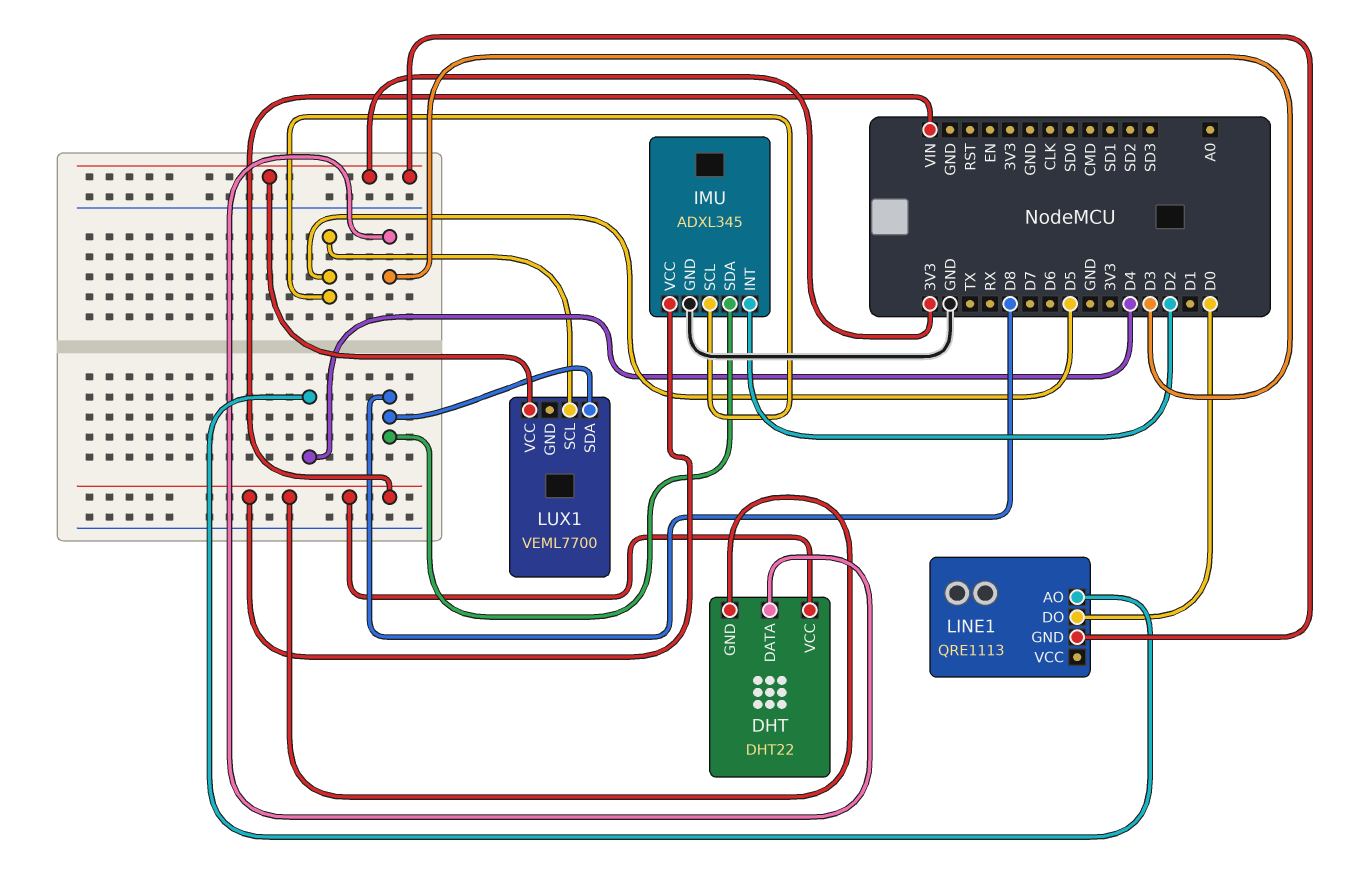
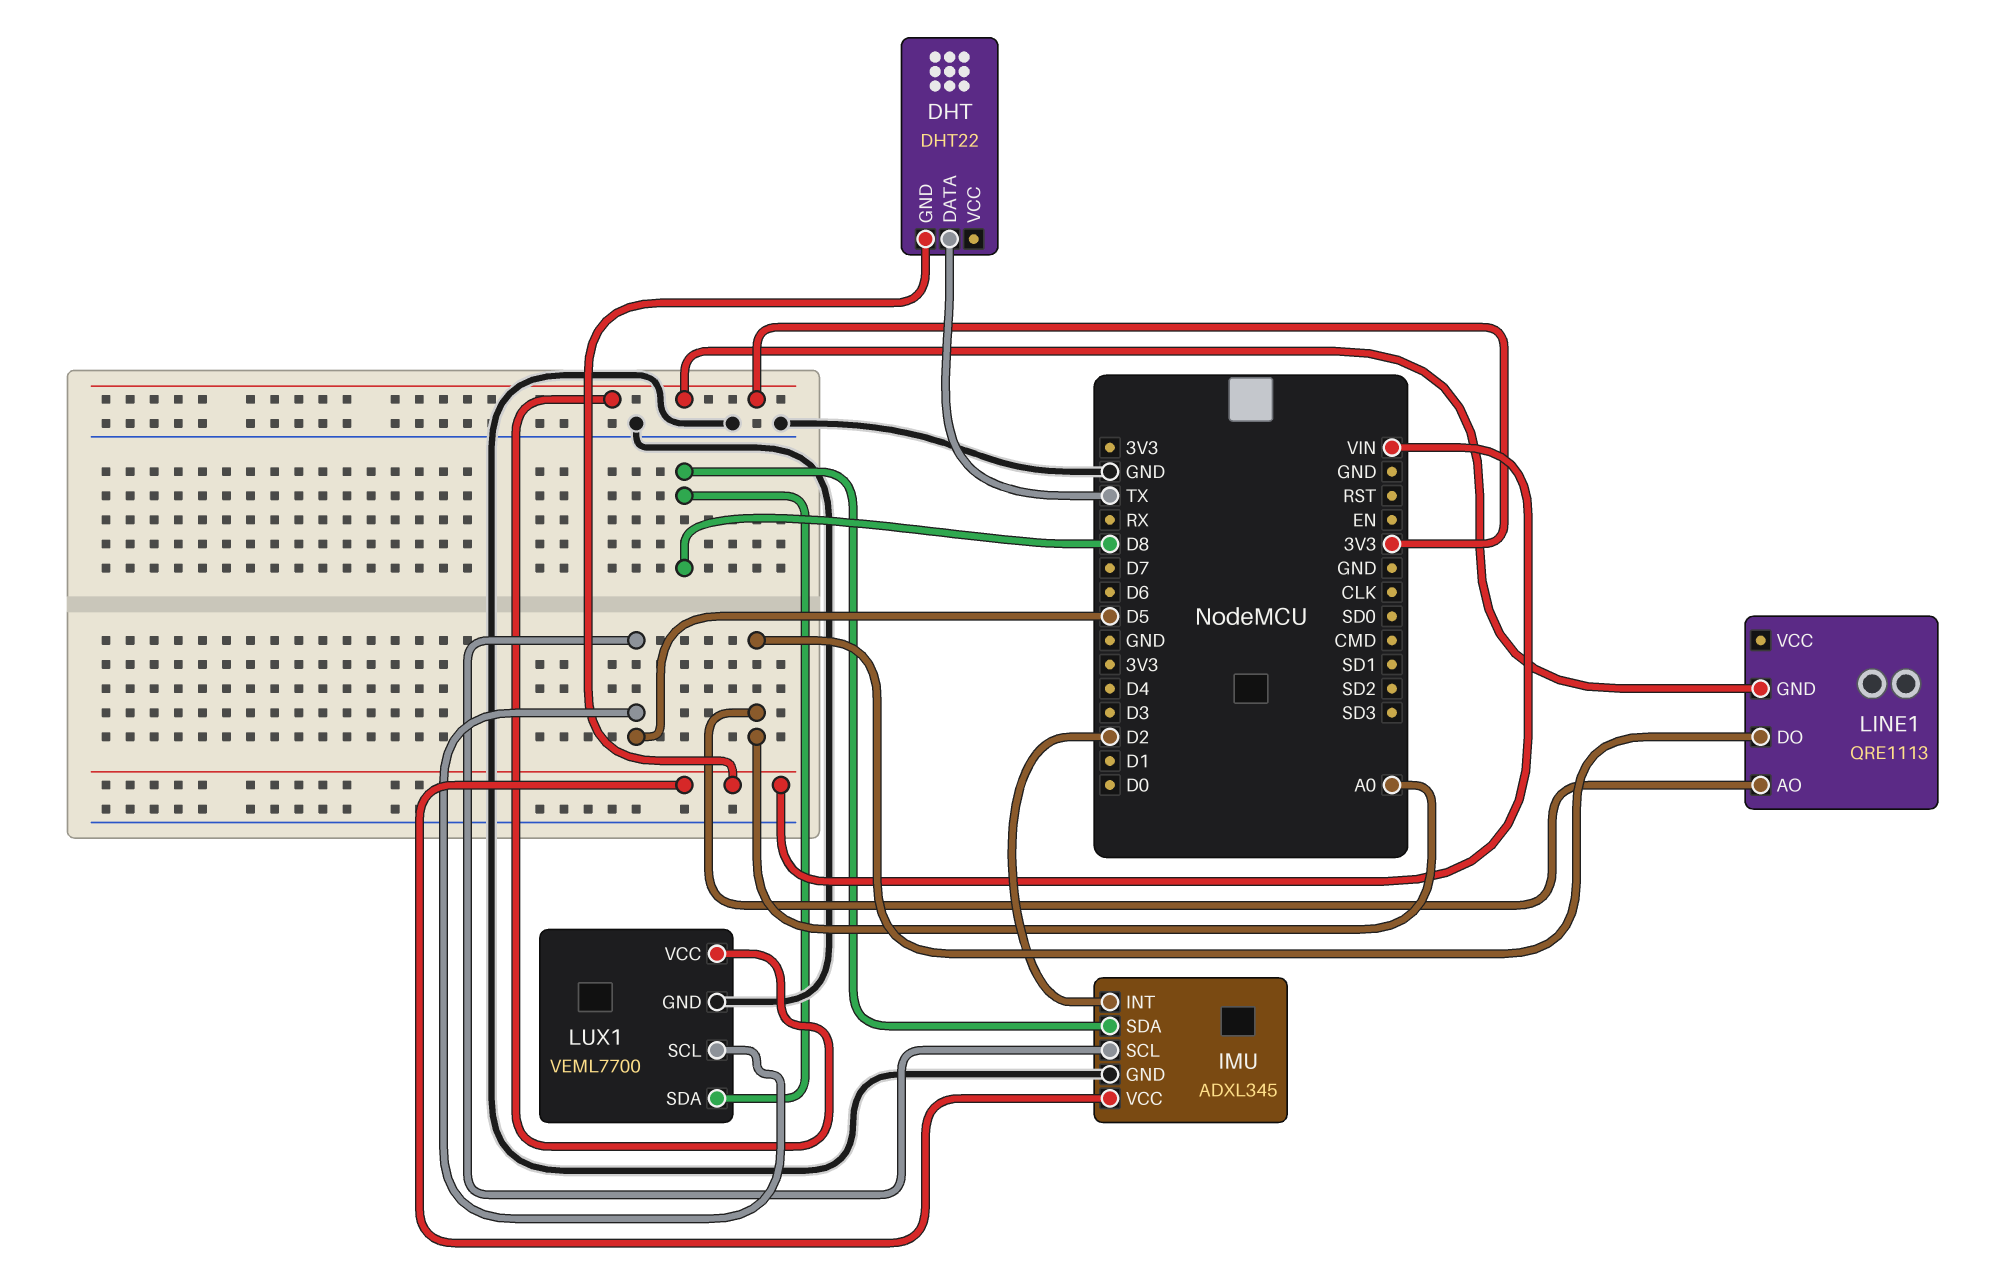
DHT pin DATA: D3 -> TX
DHT pin VCC: VIN -> none
LINE1 pin AO: D4 -> A0
LINE1 pin DO: D0 -> A0
LUX1 pin GND: none -> GND

